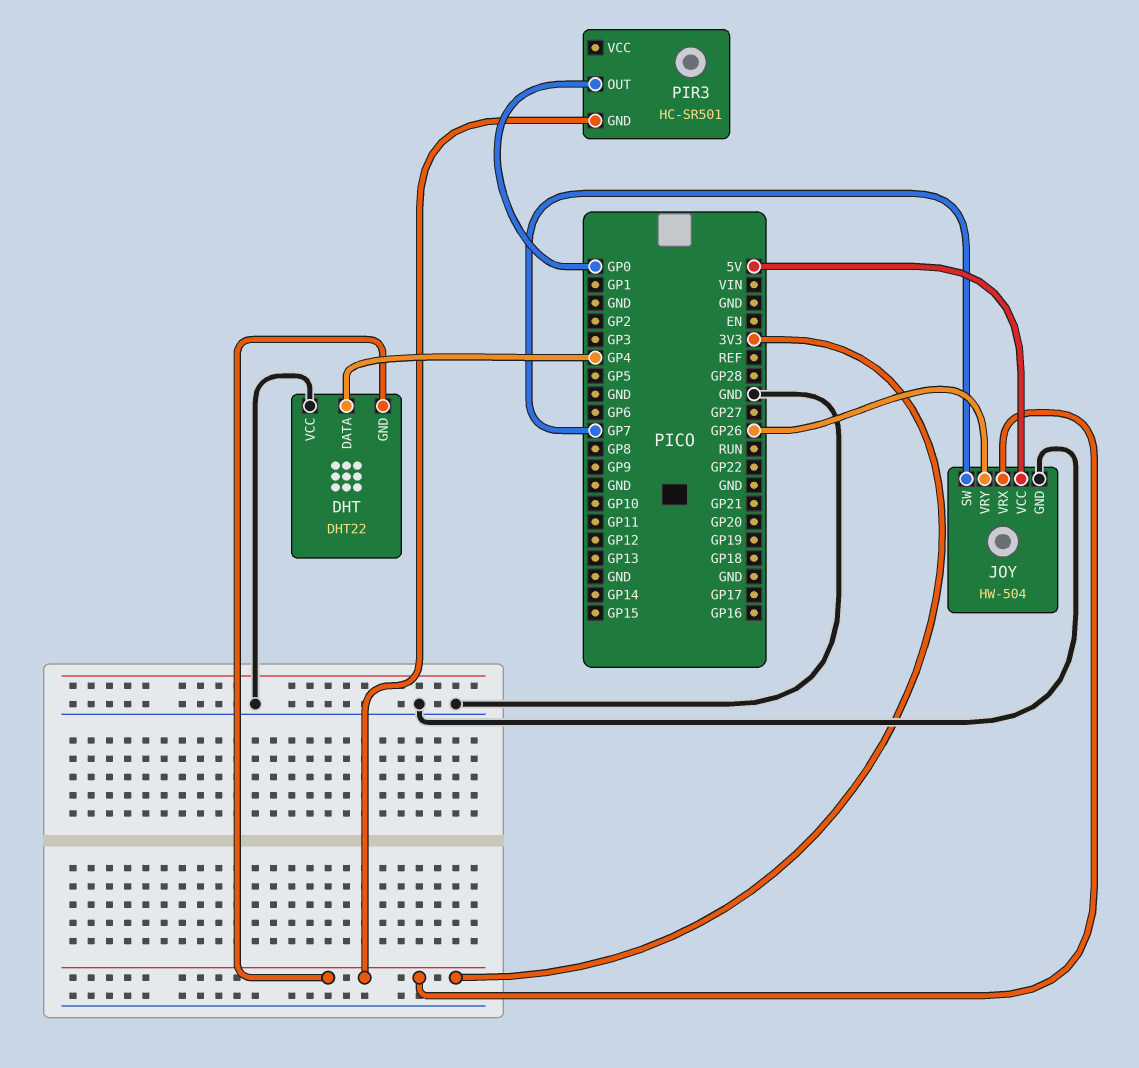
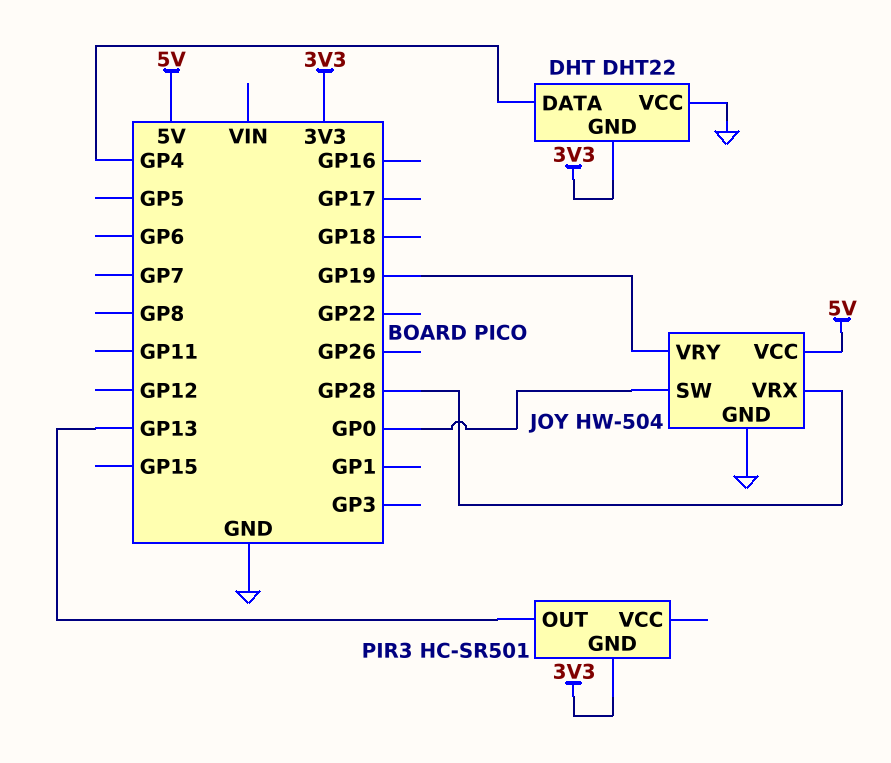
JOY pin SW: GP7 -> GP0
JOY pin VRX: 3V3 -> GP28
JOY pin VRY: GP26 -> GP19
PIR3 pin OUT: GP0 -> GP13

